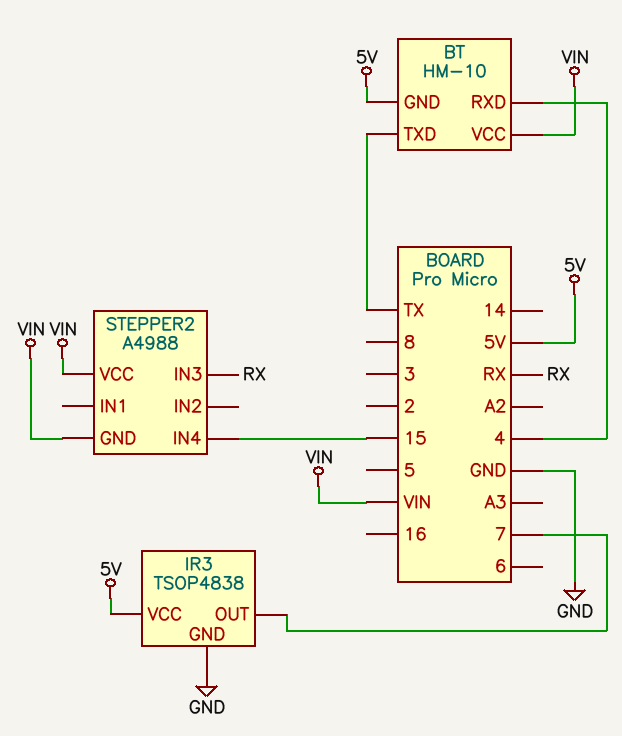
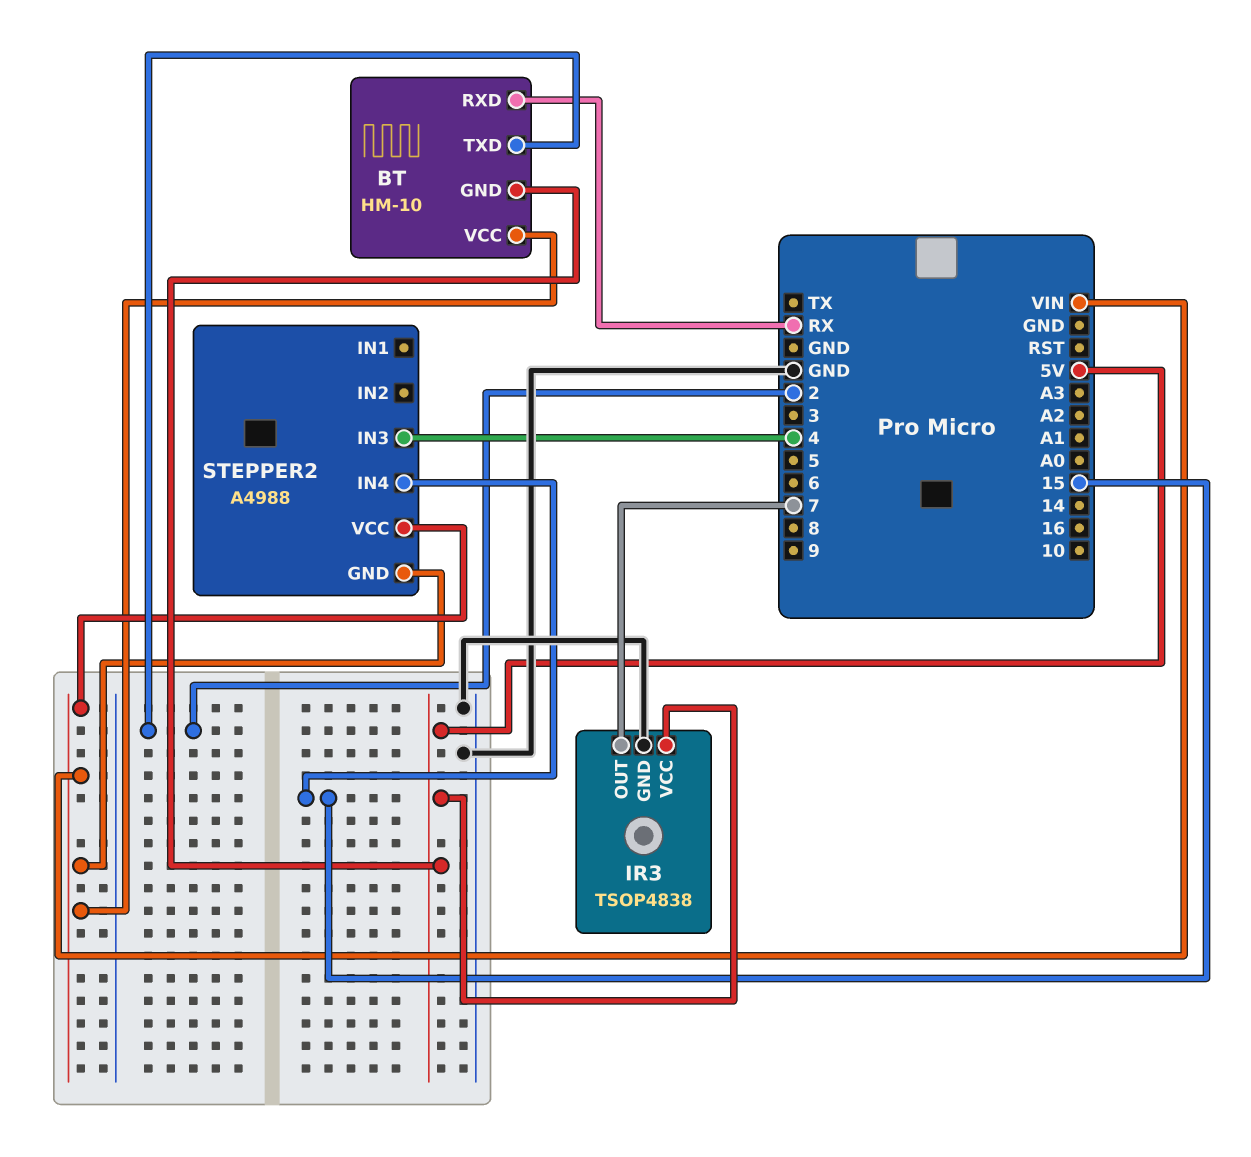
BT pin RXD: 4 -> RX
BT pin TXD: TX -> 2
STEPPER2 pin IN3: RX -> 4

